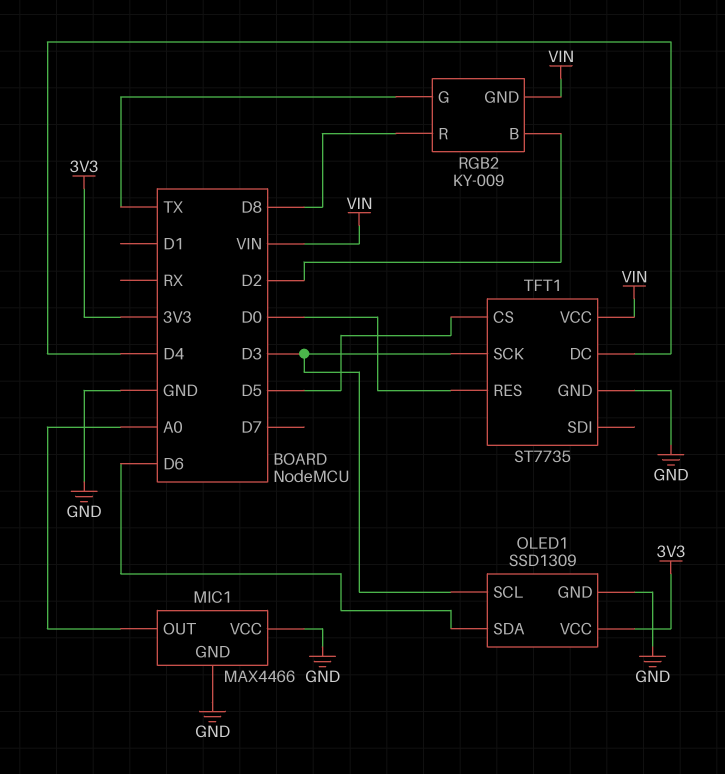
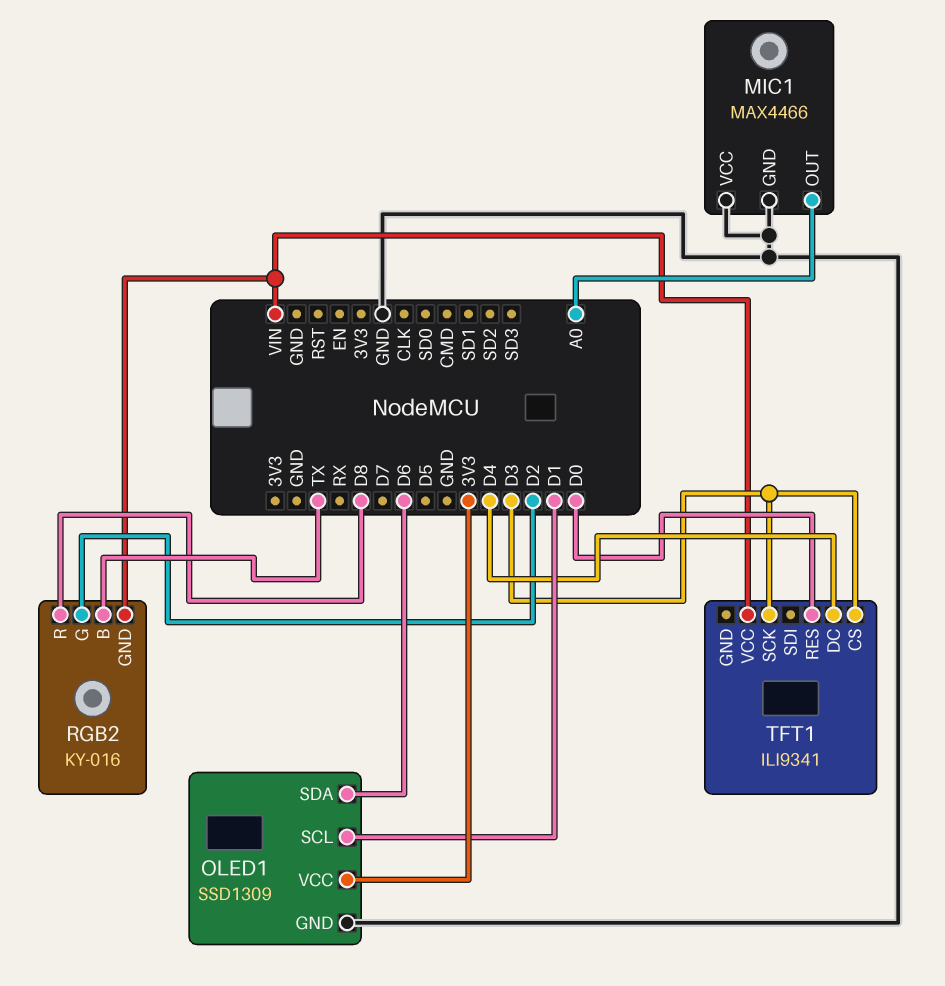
OLED1 pin SCL: D3 -> D1
RGB2: KY-009 -> KY-016
RGB2 pin B: D2 -> TX
RGB2 pin G: TX -> D2
TFT1: ST7735 -> ILI9341
TFT1 pin CS: D5 -> D3
TFT1 pin GND: GND -> none

